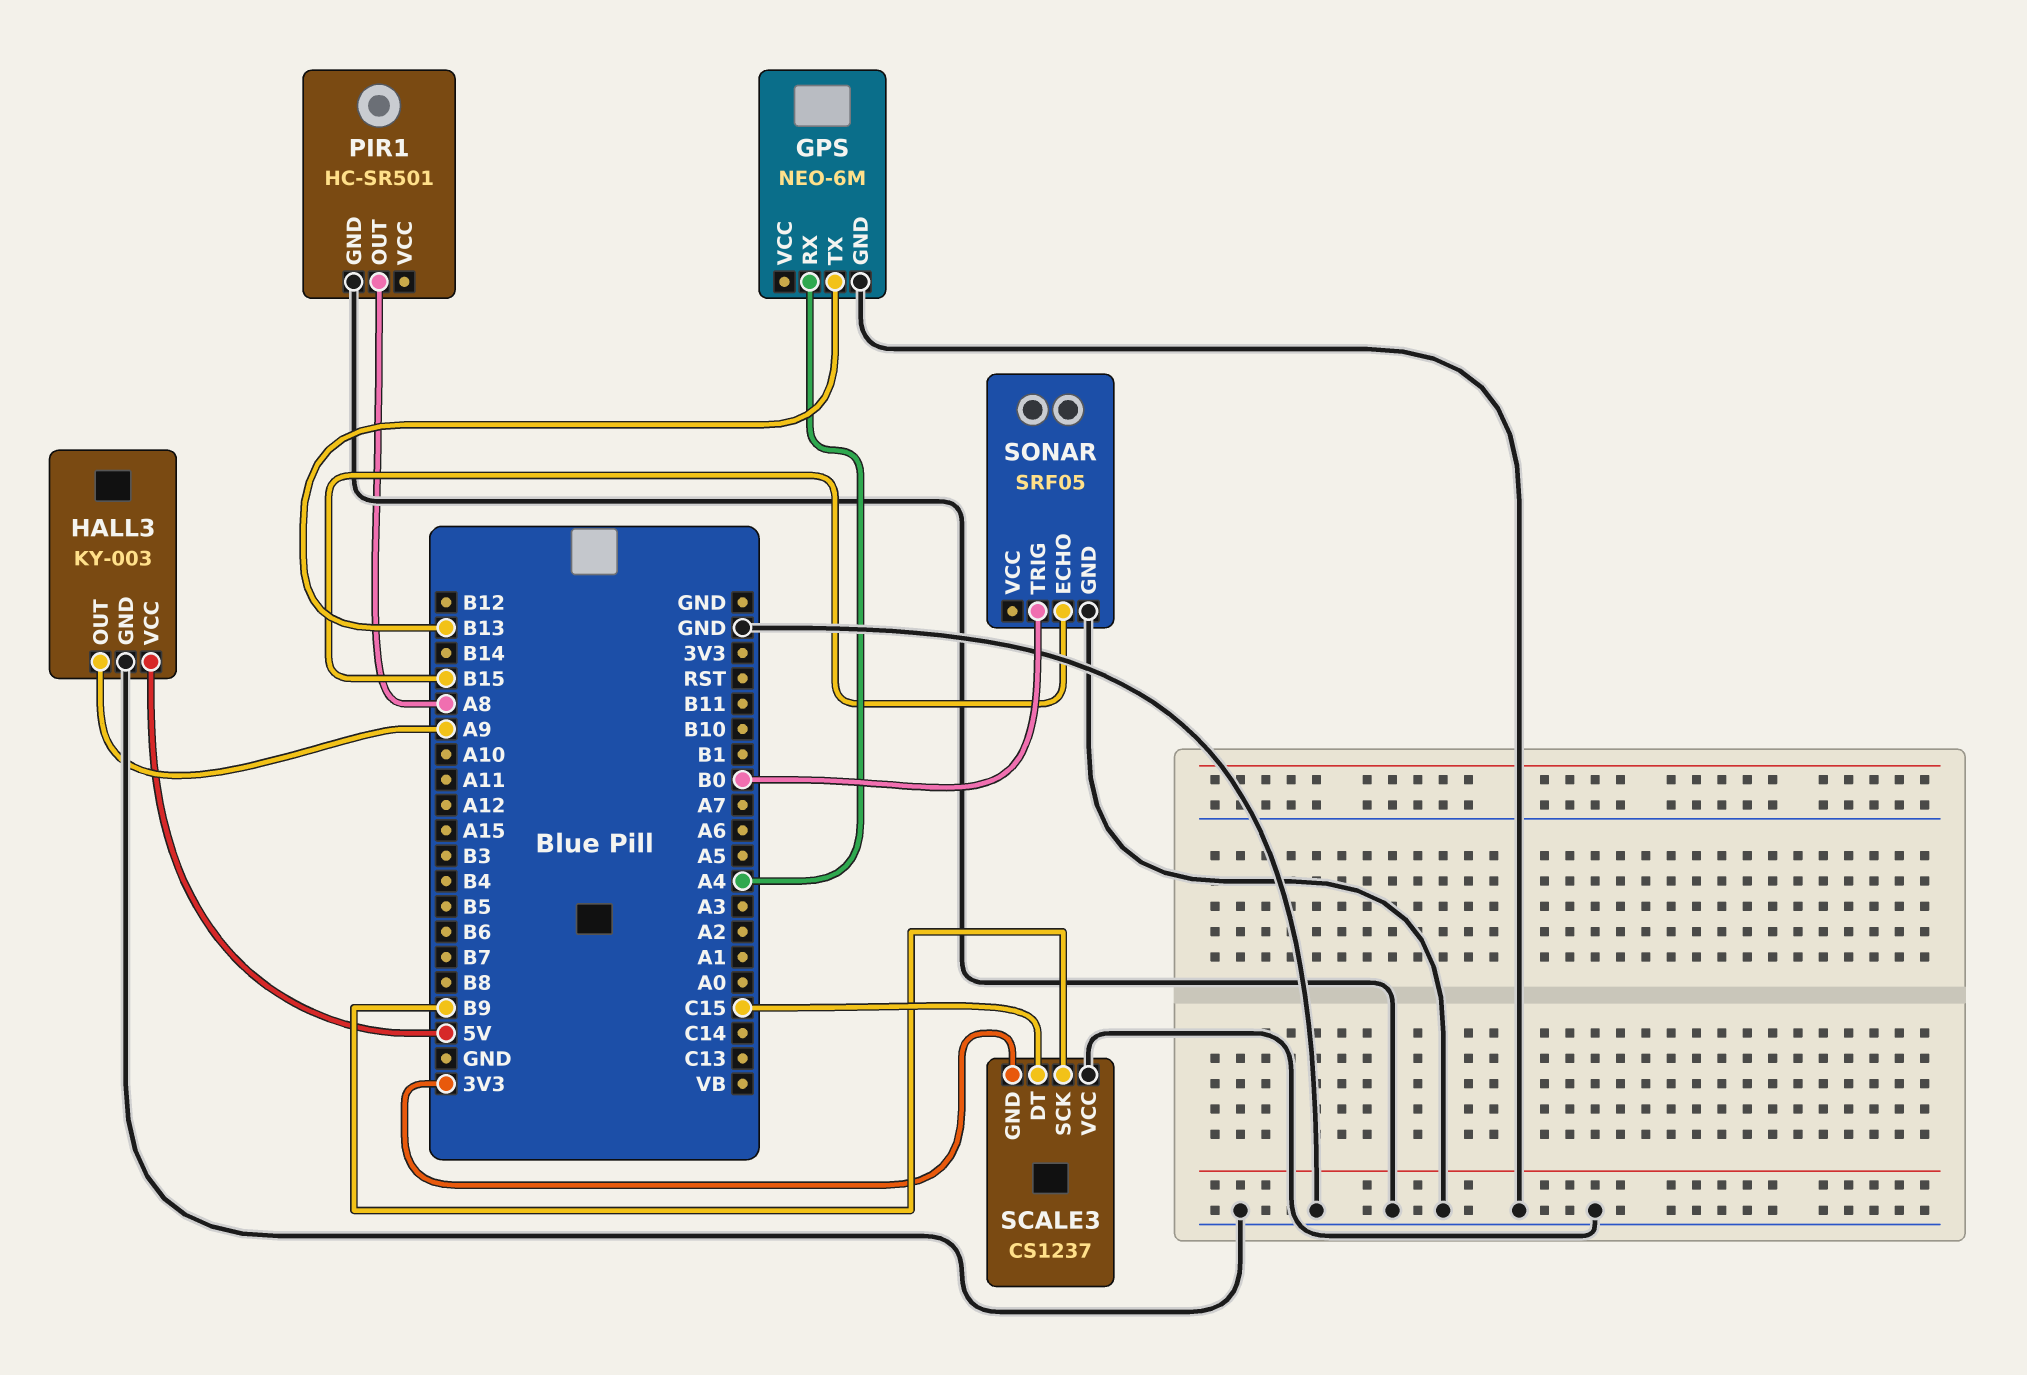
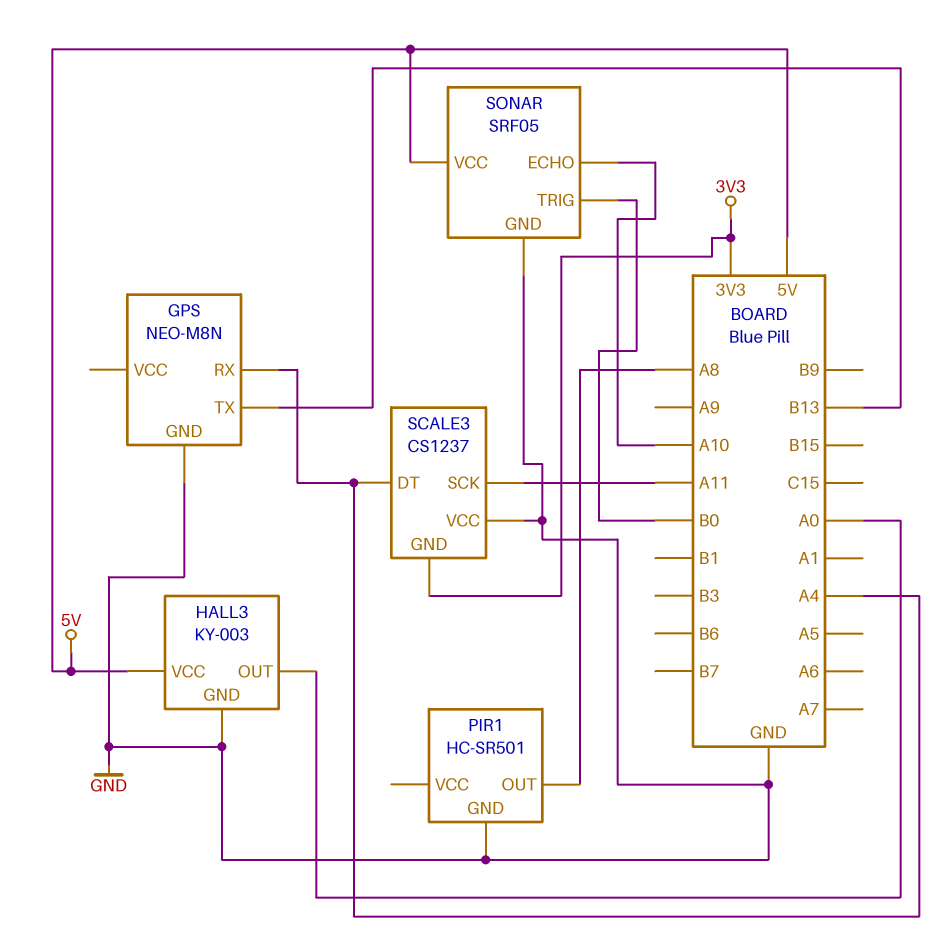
GPS: NEO-6M -> NEO-M8N
HALL3 pin OUT: A9 -> A0
SCALE3 pin DT: C15 -> A4
SCALE3 pin SCK: B9 -> A11
SONAR pin ECHO: B15 -> A10
SONAR pin VCC: none -> 5V

